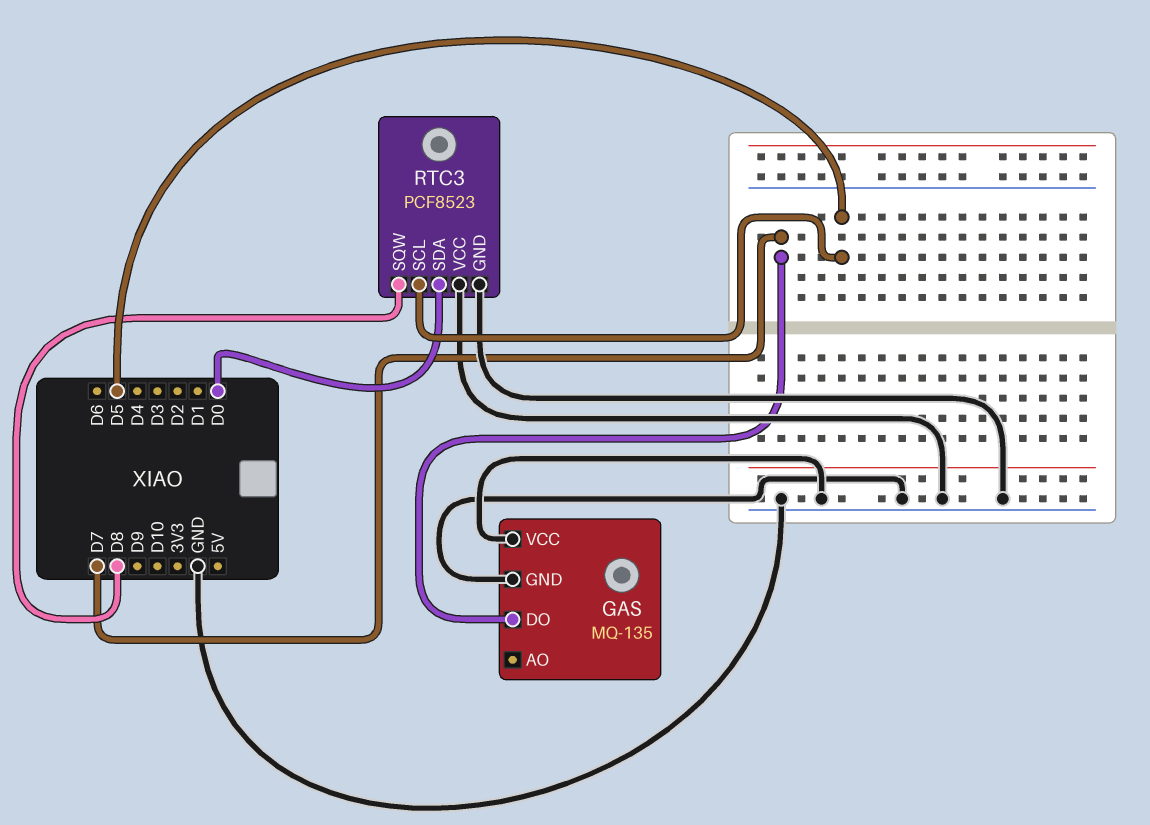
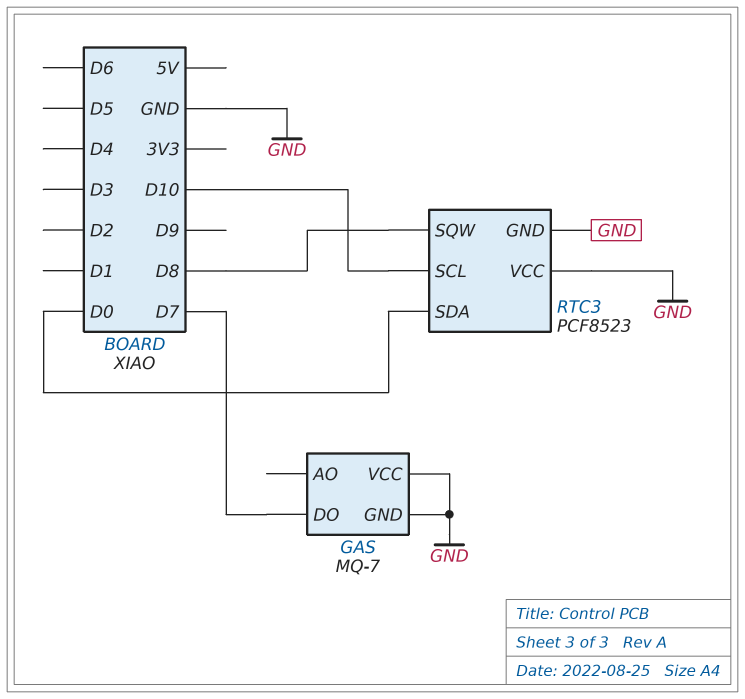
GAS: MQ-135 -> MQ-7
RTC3 pin SCL: D5 -> D10

